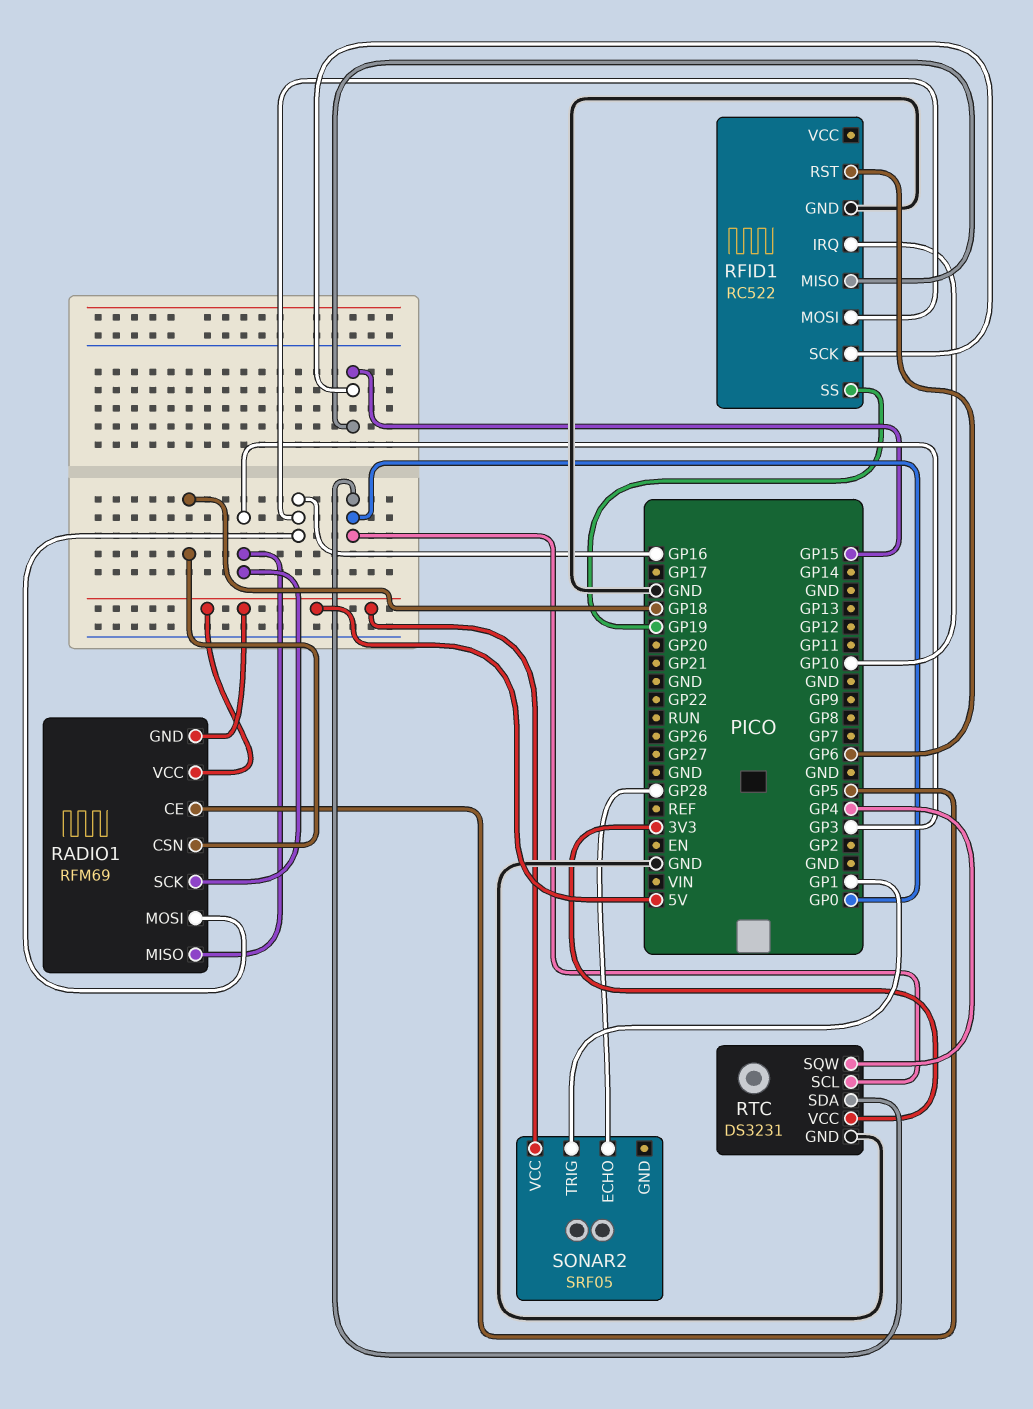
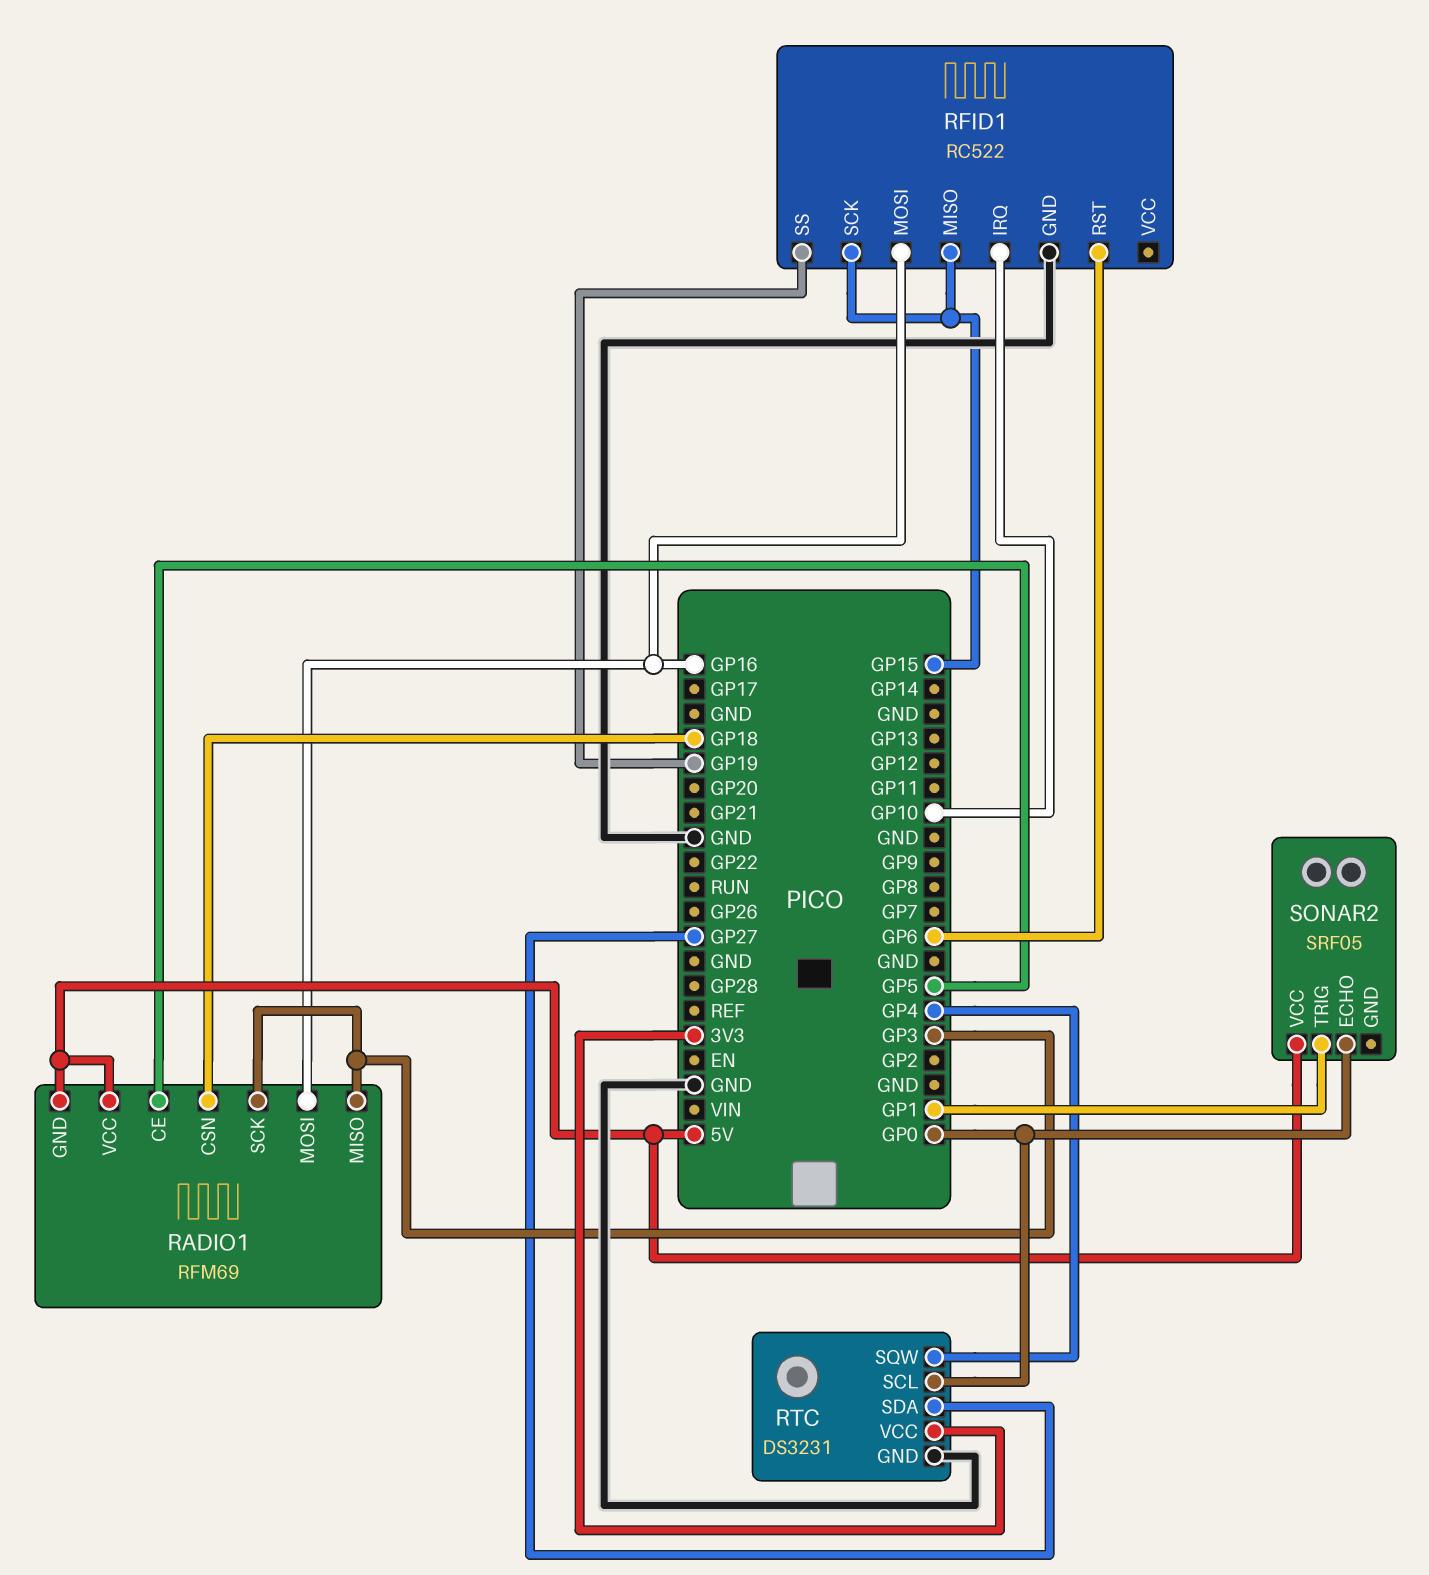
RTC pin SDA: GP0 -> GP27
SONAR2 pin ECHO: GP28 -> GP0

